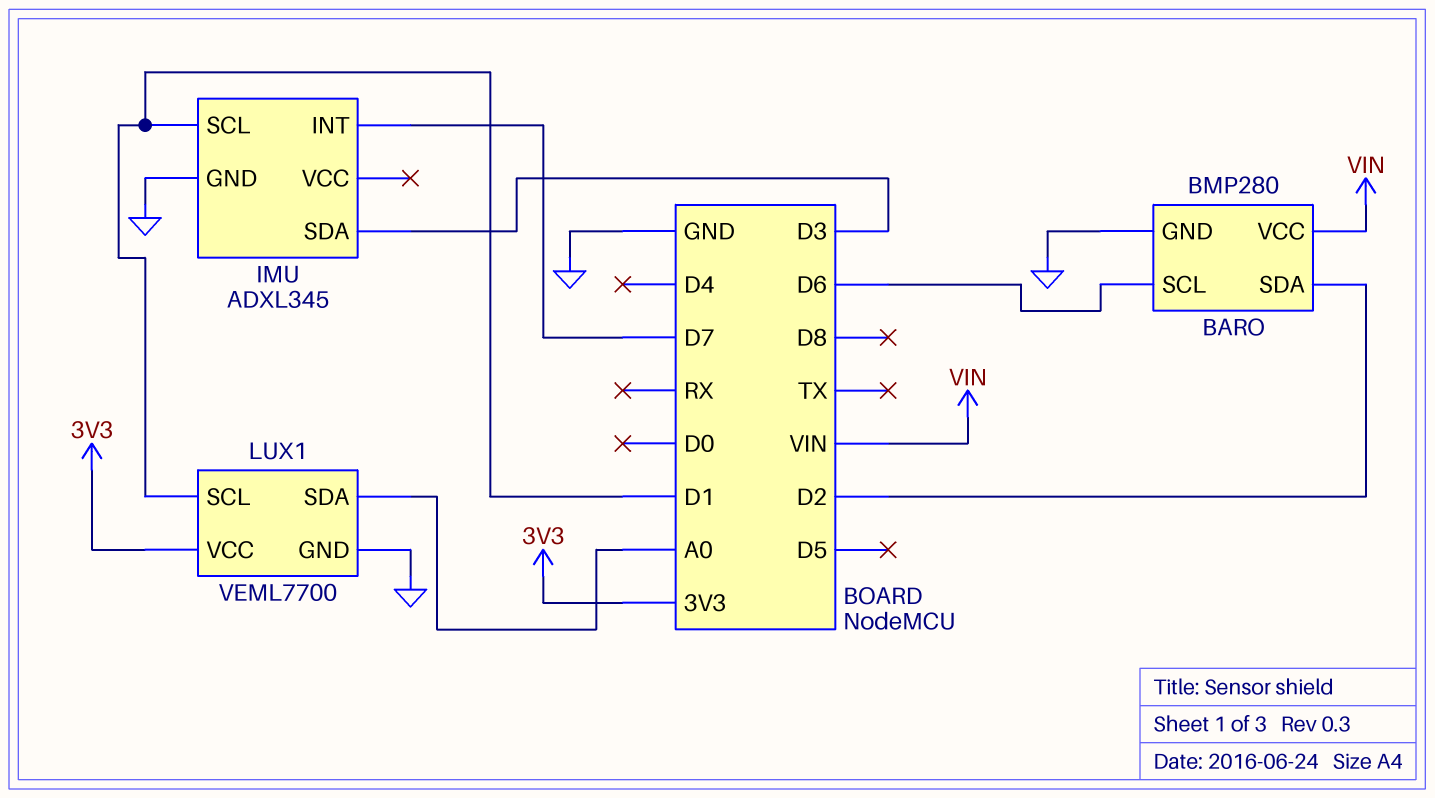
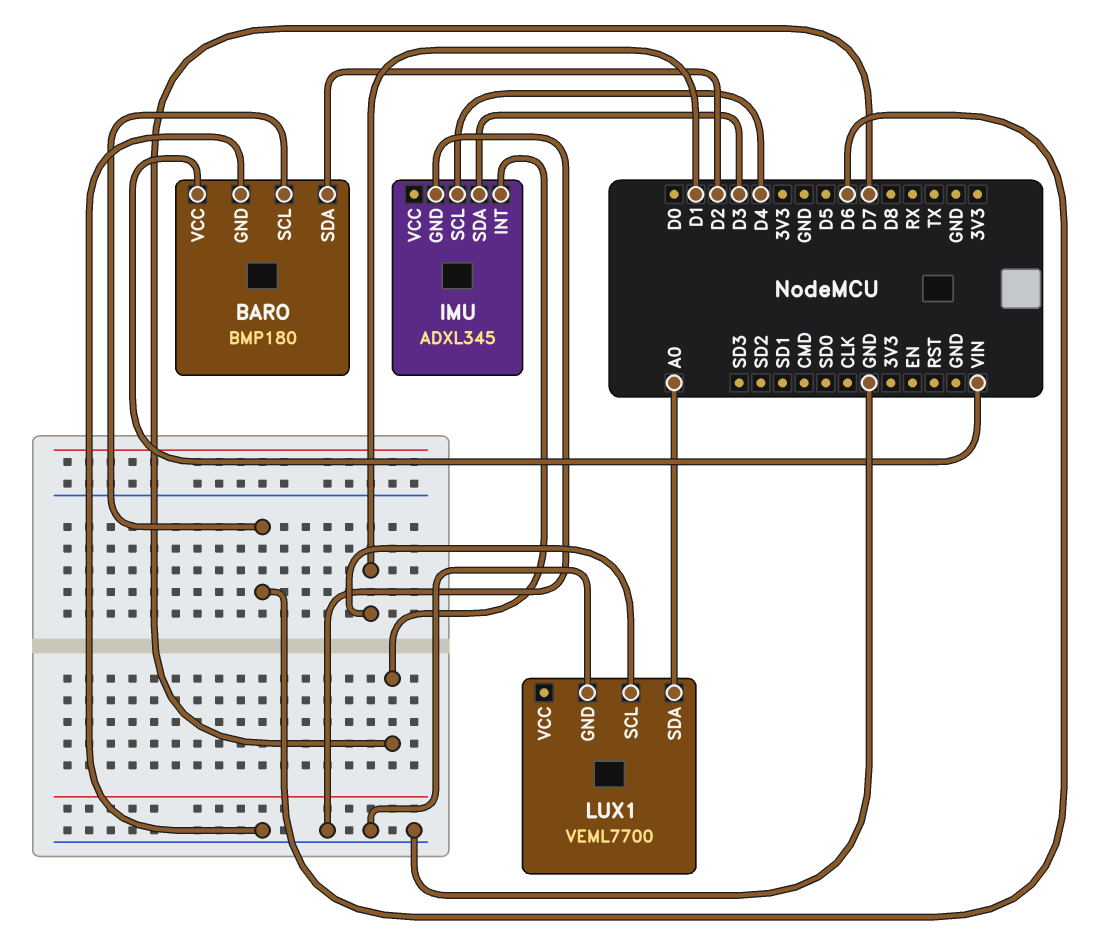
BARO: BMP280 -> BMP180
IMU pin SCL: D1 -> D4
LUX1 pin VCC: 3V3 -> none

